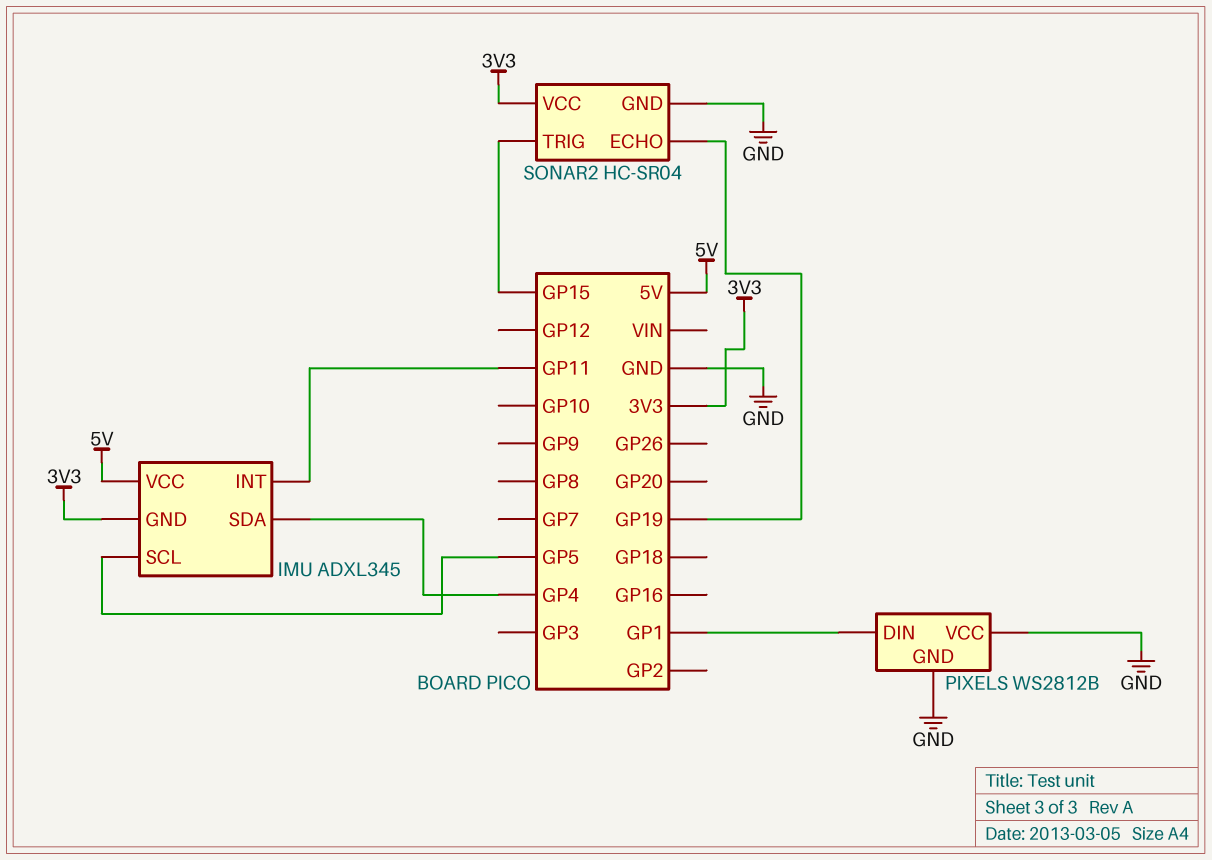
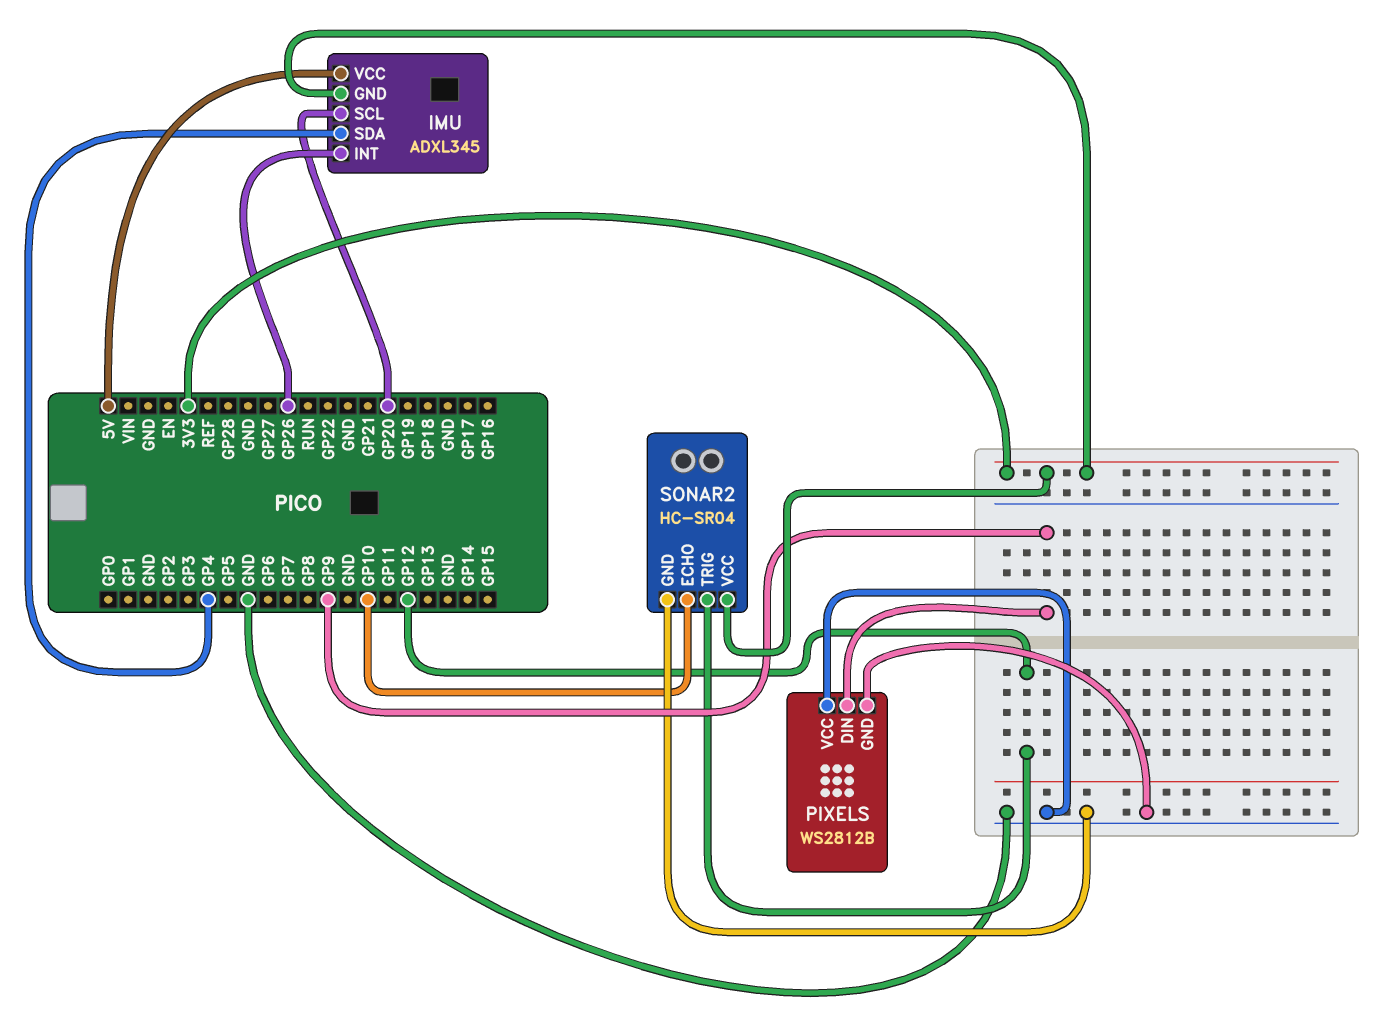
IMU pin INT: GP11 -> GP26
IMU pin SCL: GP5 -> GP20
PIXELS pin DIN: GP1 -> GP9
SONAR2 pin ECHO: GP19 -> GP10
SONAR2 pin TRIG: GP15 -> GP12

